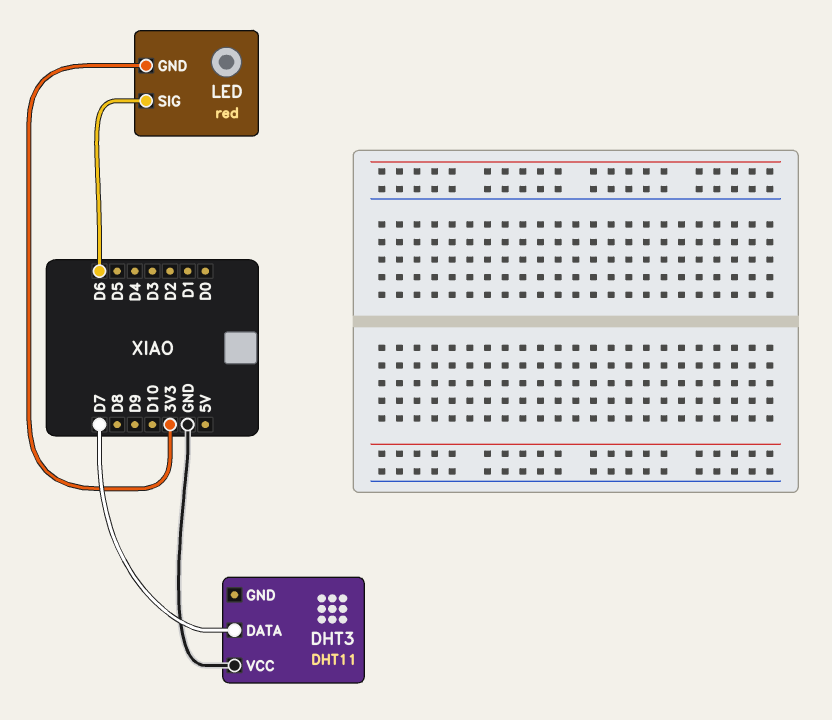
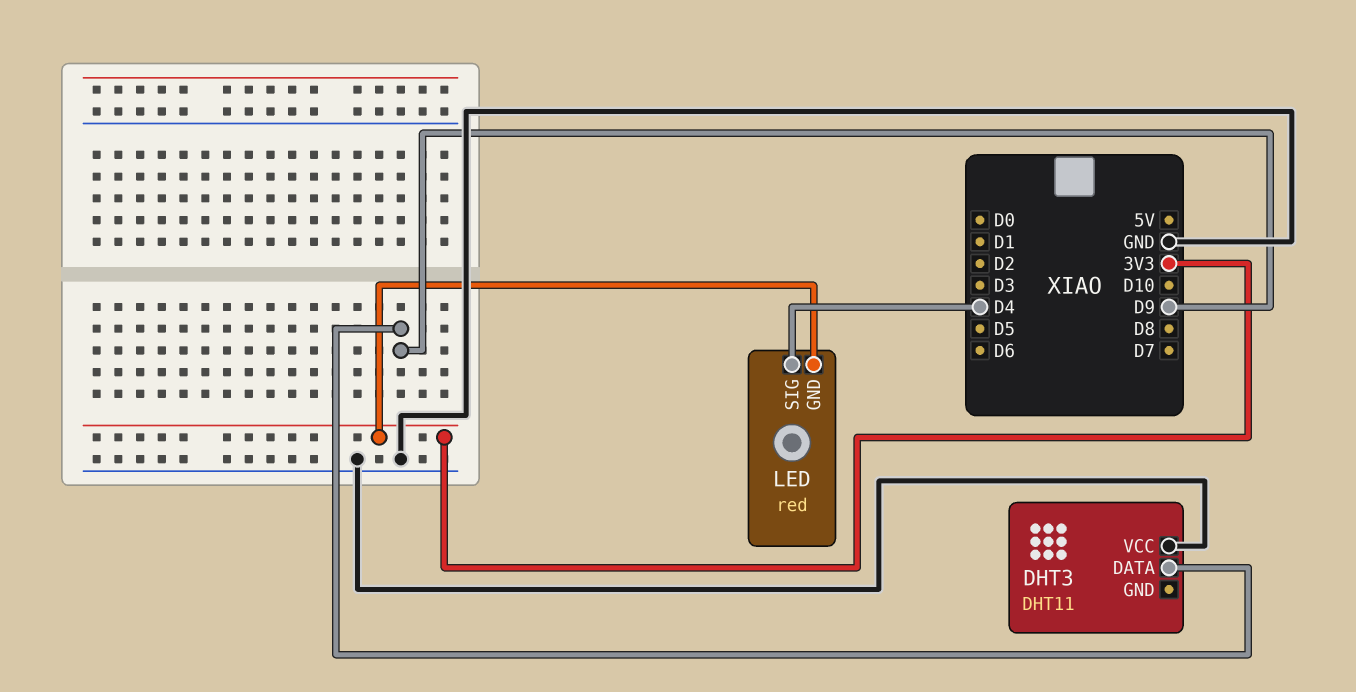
DHT3 pin DATA: D7 -> D9
LED pin SIG: D6 -> D4

